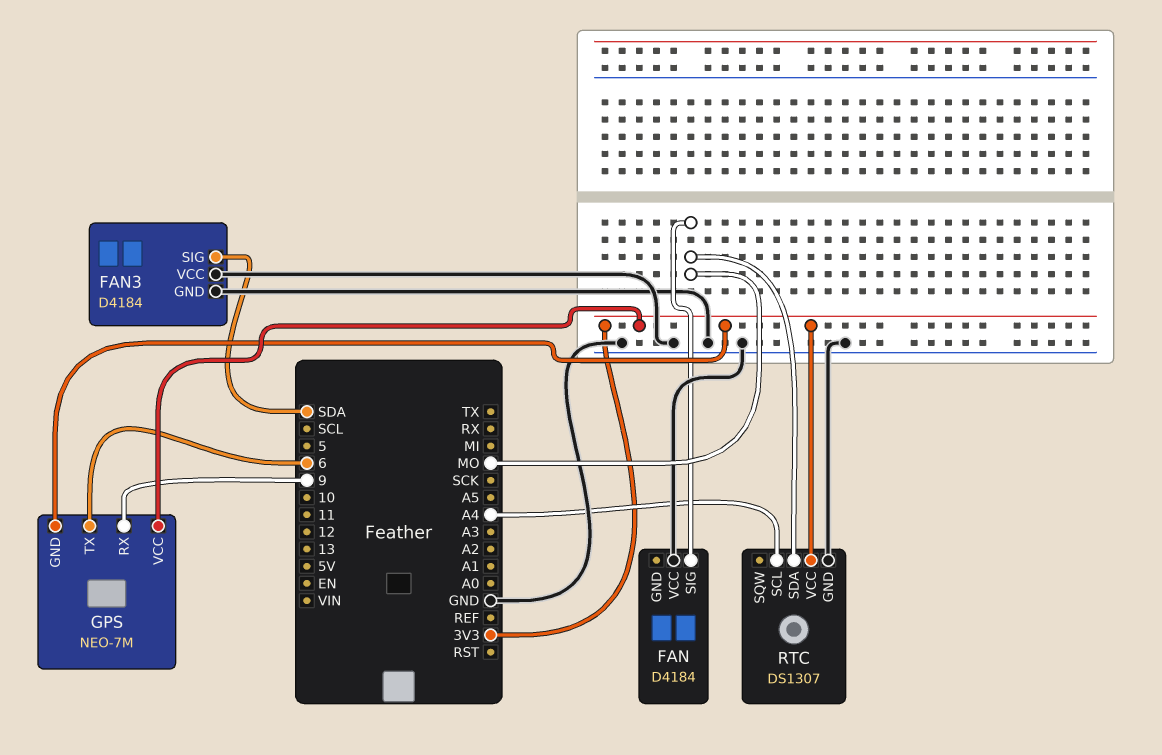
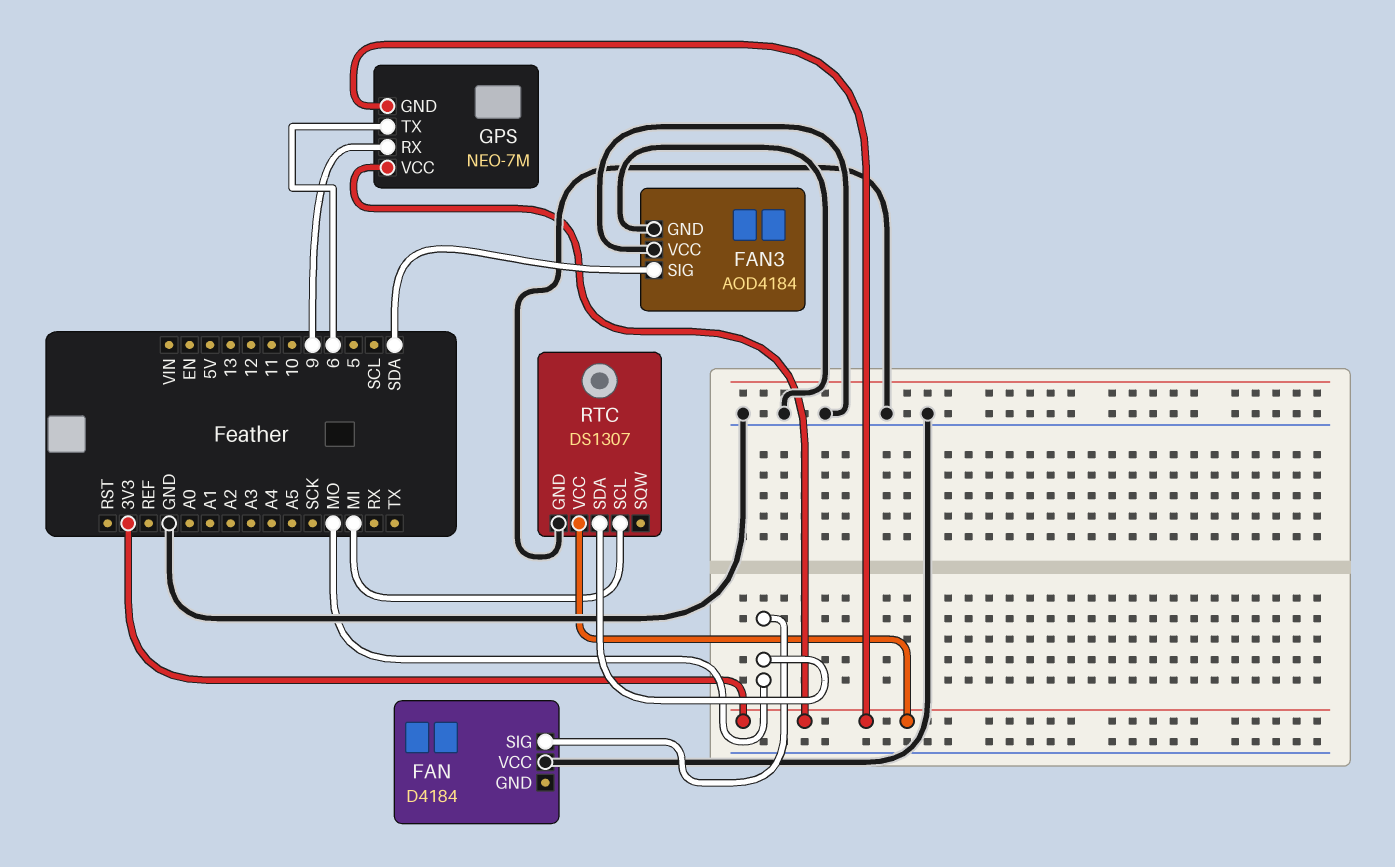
FAN3: D4184 -> AOD4184
RTC pin SCL: A4 -> MI

